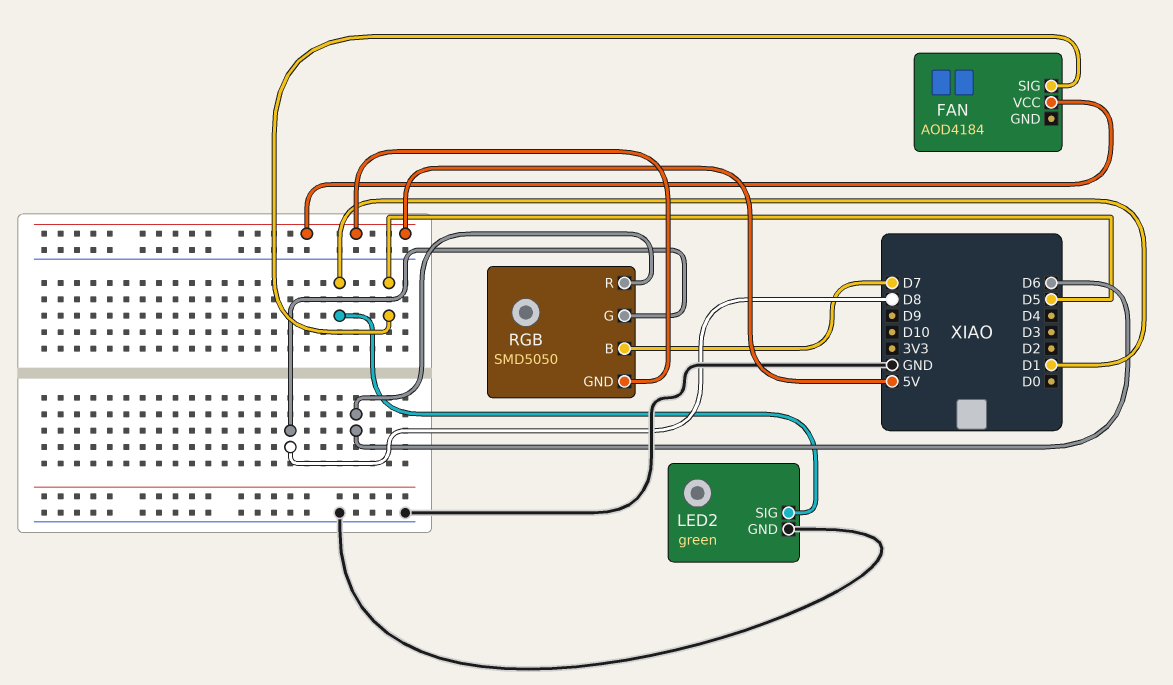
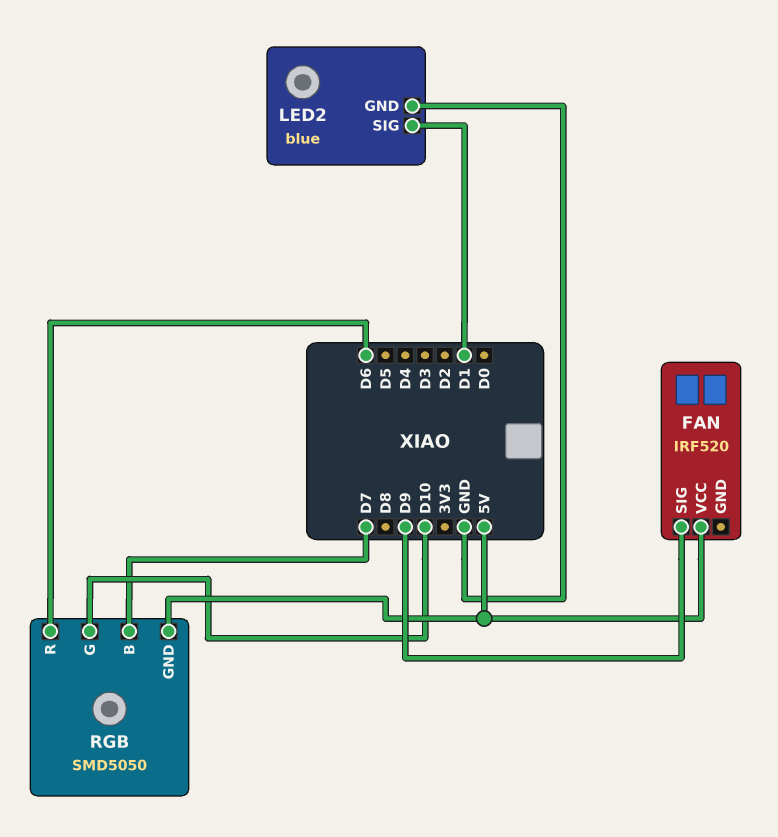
FAN: AOD4184 -> IRF520
FAN pin SIG: D5 -> D9
LED2: green -> blue
RGB pin G: D8 -> D10

